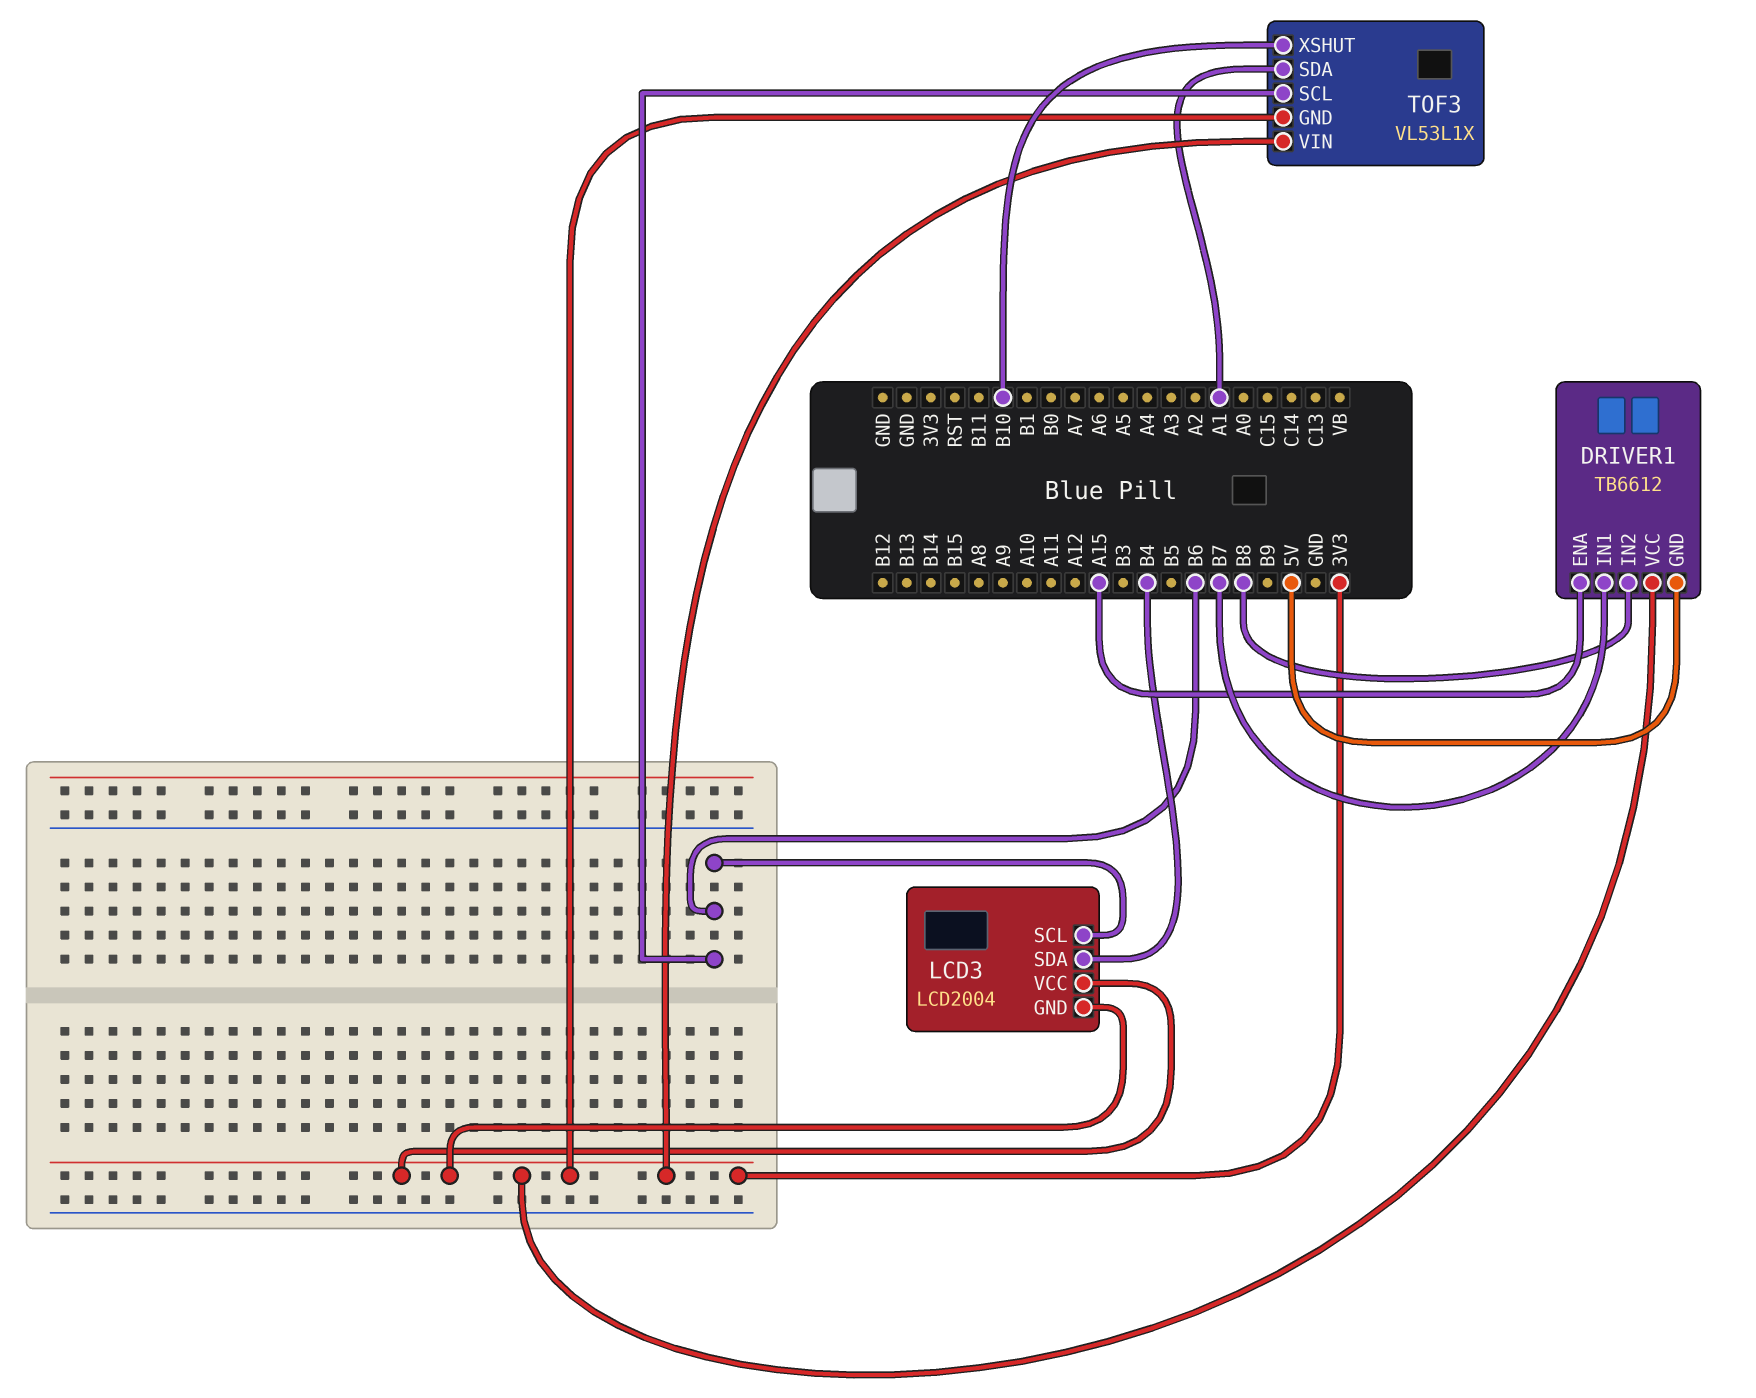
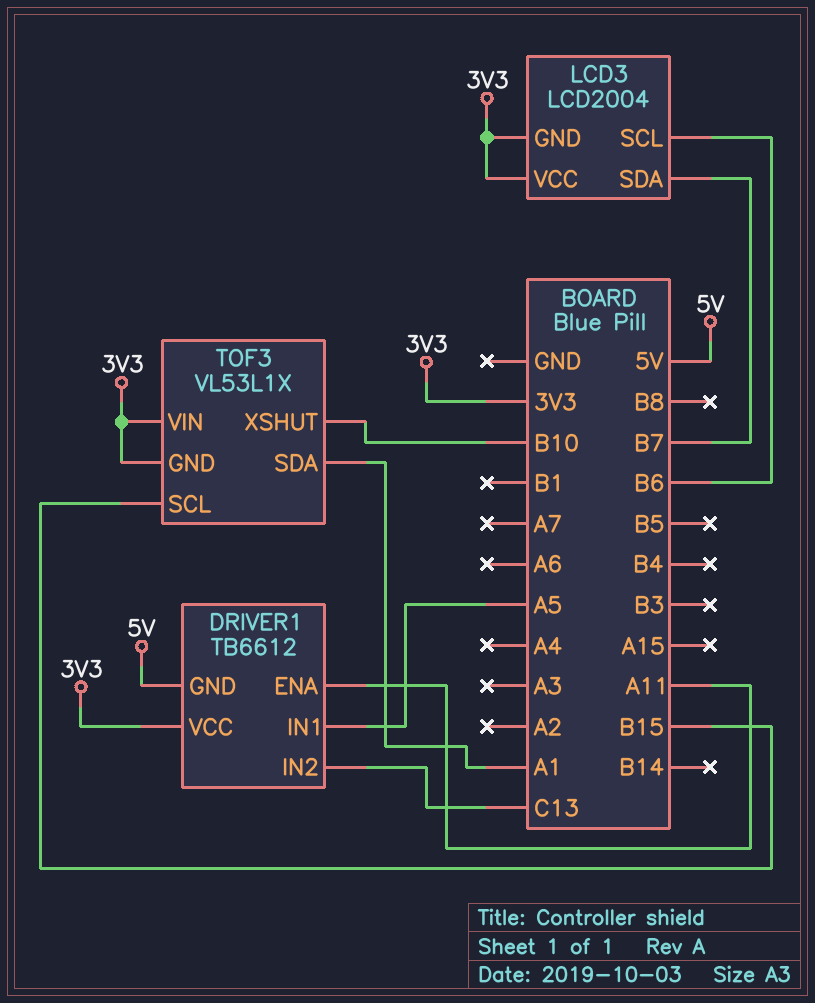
DRIVER1 pin ENA: A15 -> A11
DRIVER1 pin IN1: B7 -> A5
DRIVER1 pin IN2: B8 -> C13
LCD3 pin SDA: B4 -> B7
TOF3 pin SCL: B6 -> B15

